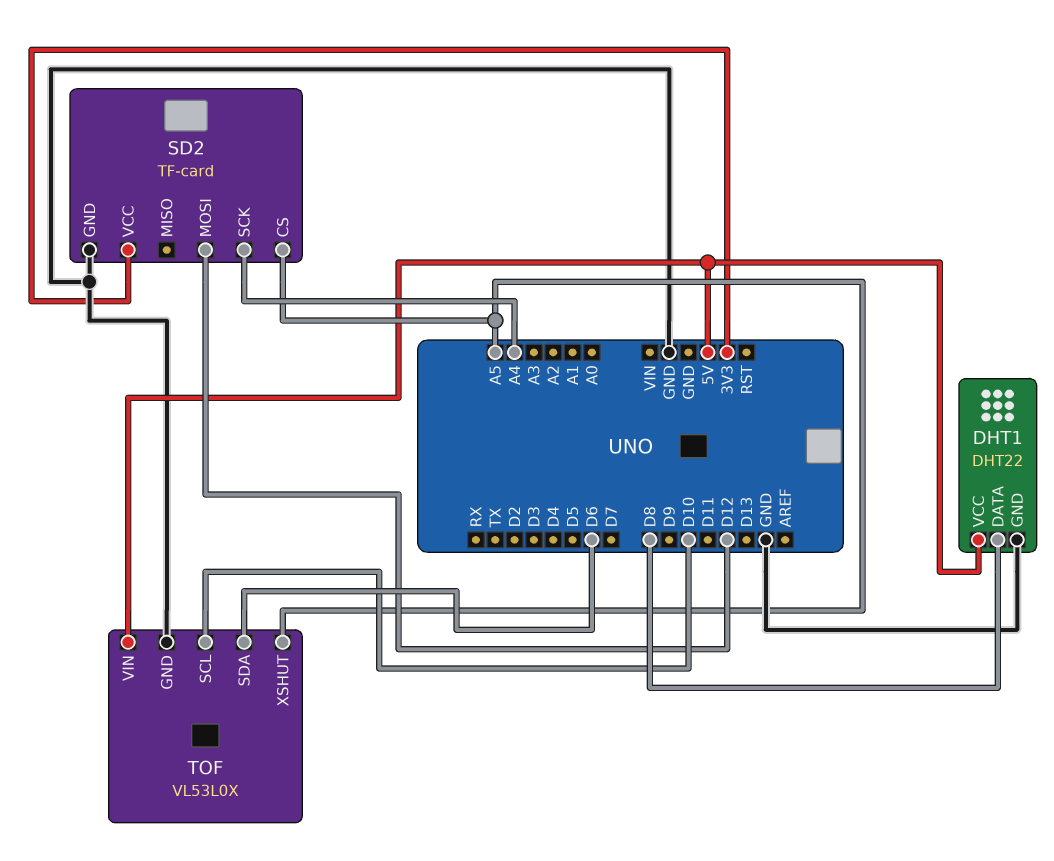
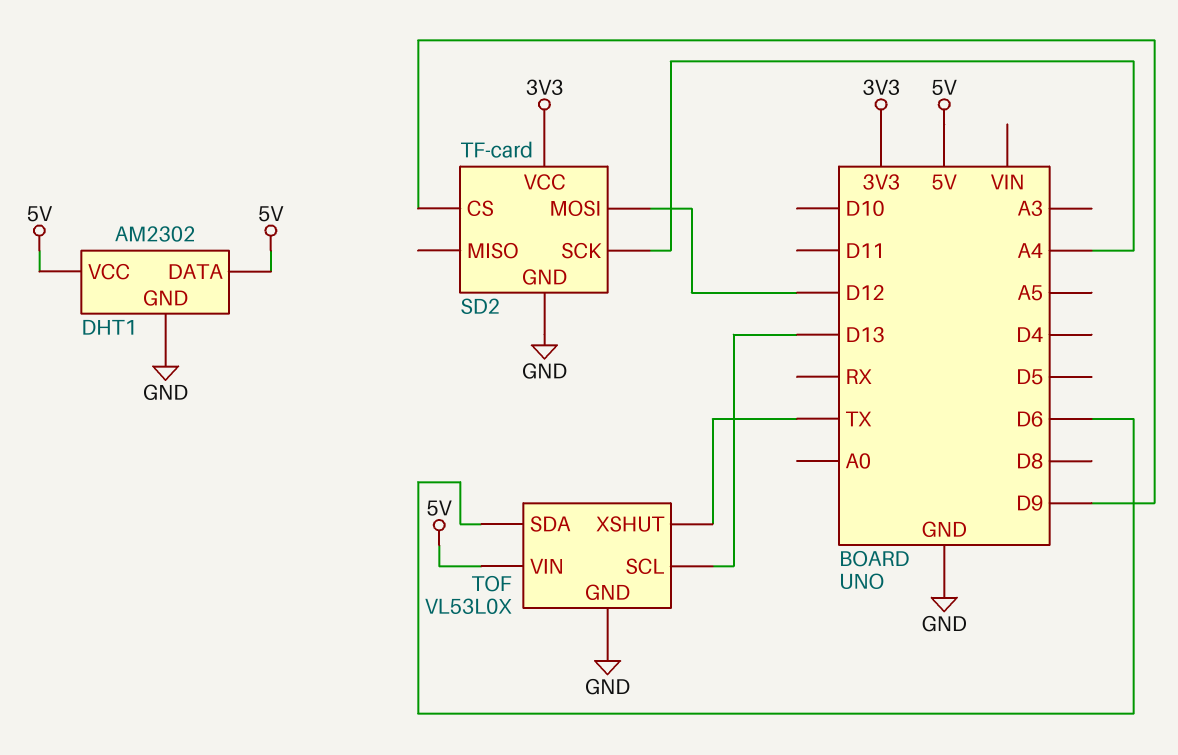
DHT1: DHT22 -> AM2302
DHT1 pin DATA: D8 -> 5V
SD2 pin CS: A5 -> D9
TOF pin SCL: D10 -> D13
TOF pin XSHUT: A5 -> TX

